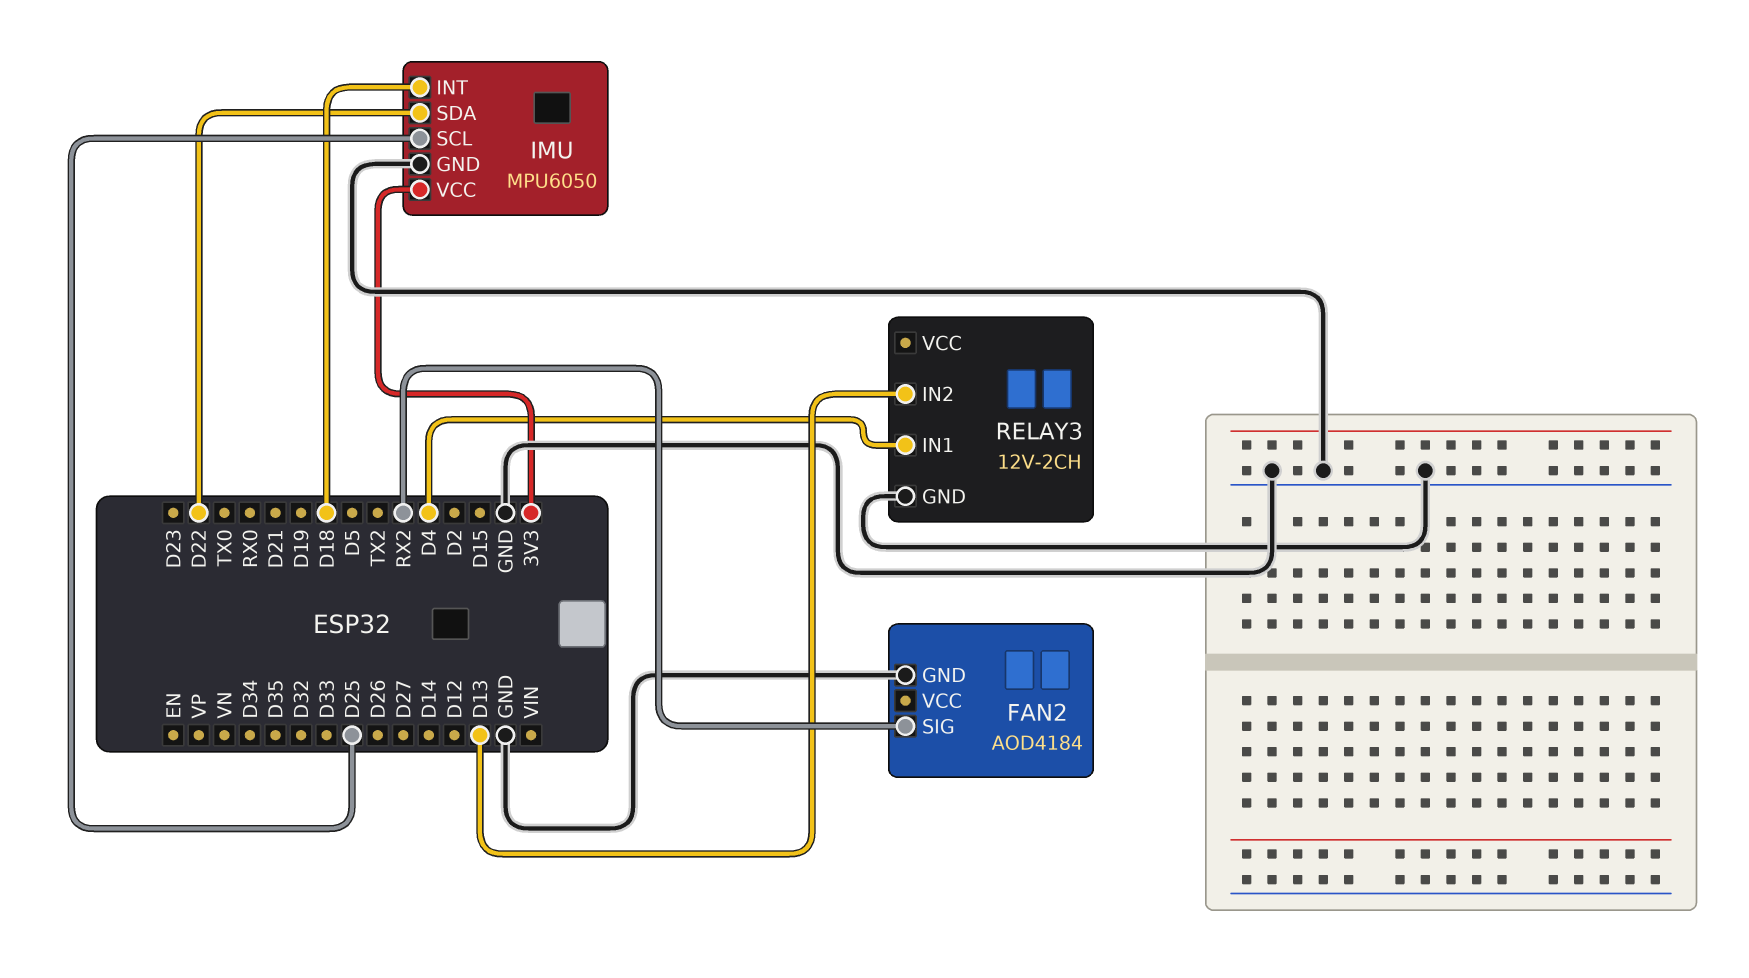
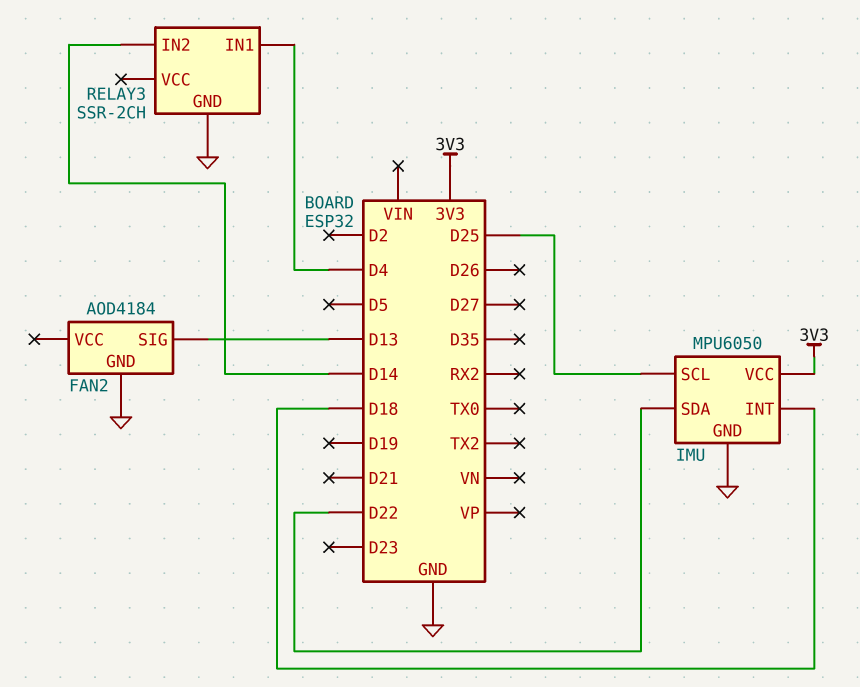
FAN2 pin SIG: RX2 -> D13
RELAY3: 12V-2CH -> SSR-2CH
RELAY3 pin IN2: D13 -> D14

